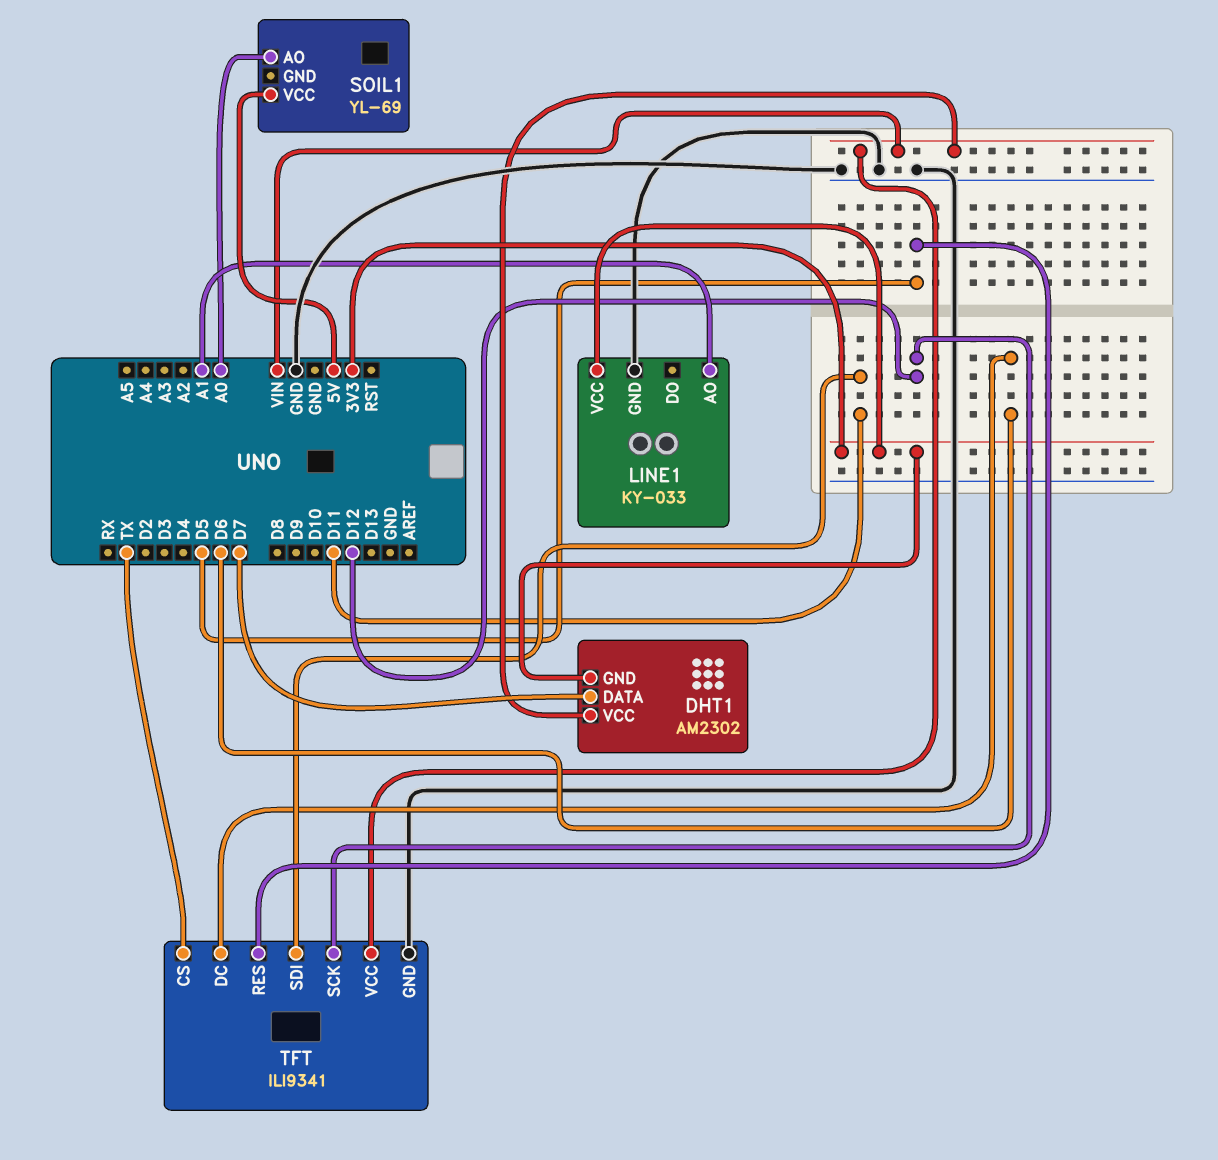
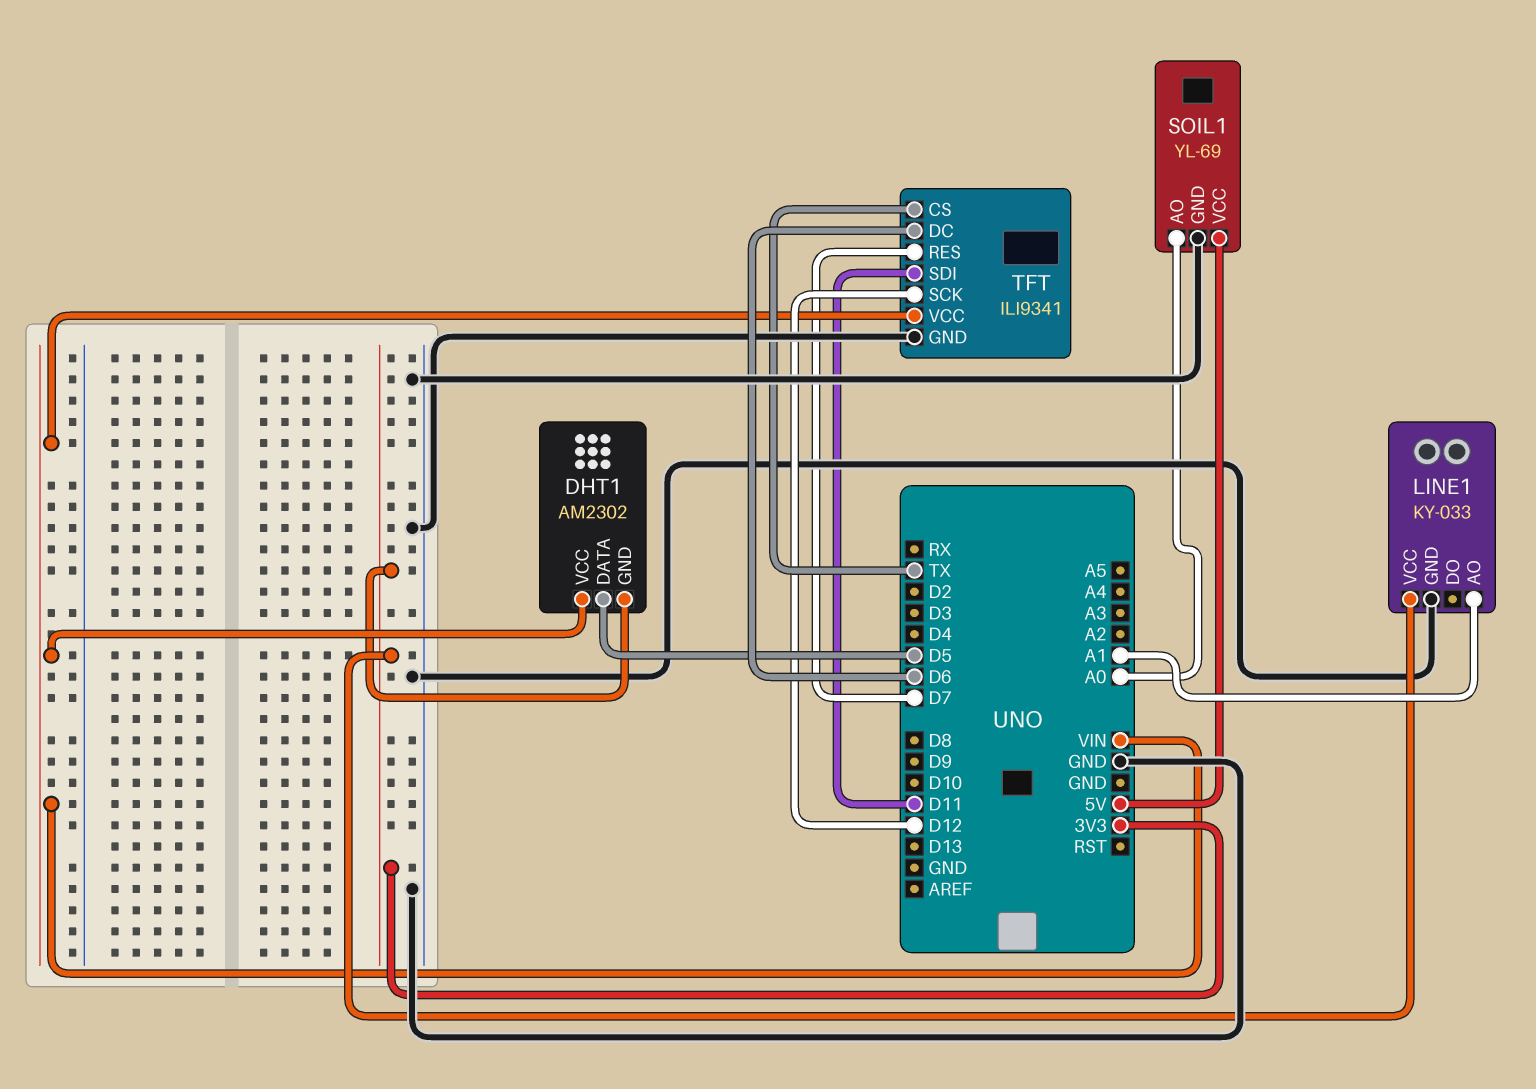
DHT1 pin DATA: D7 -> D5
SOIL1 pin GND: none -> GND
TFT pin RES: D5 -> D7

